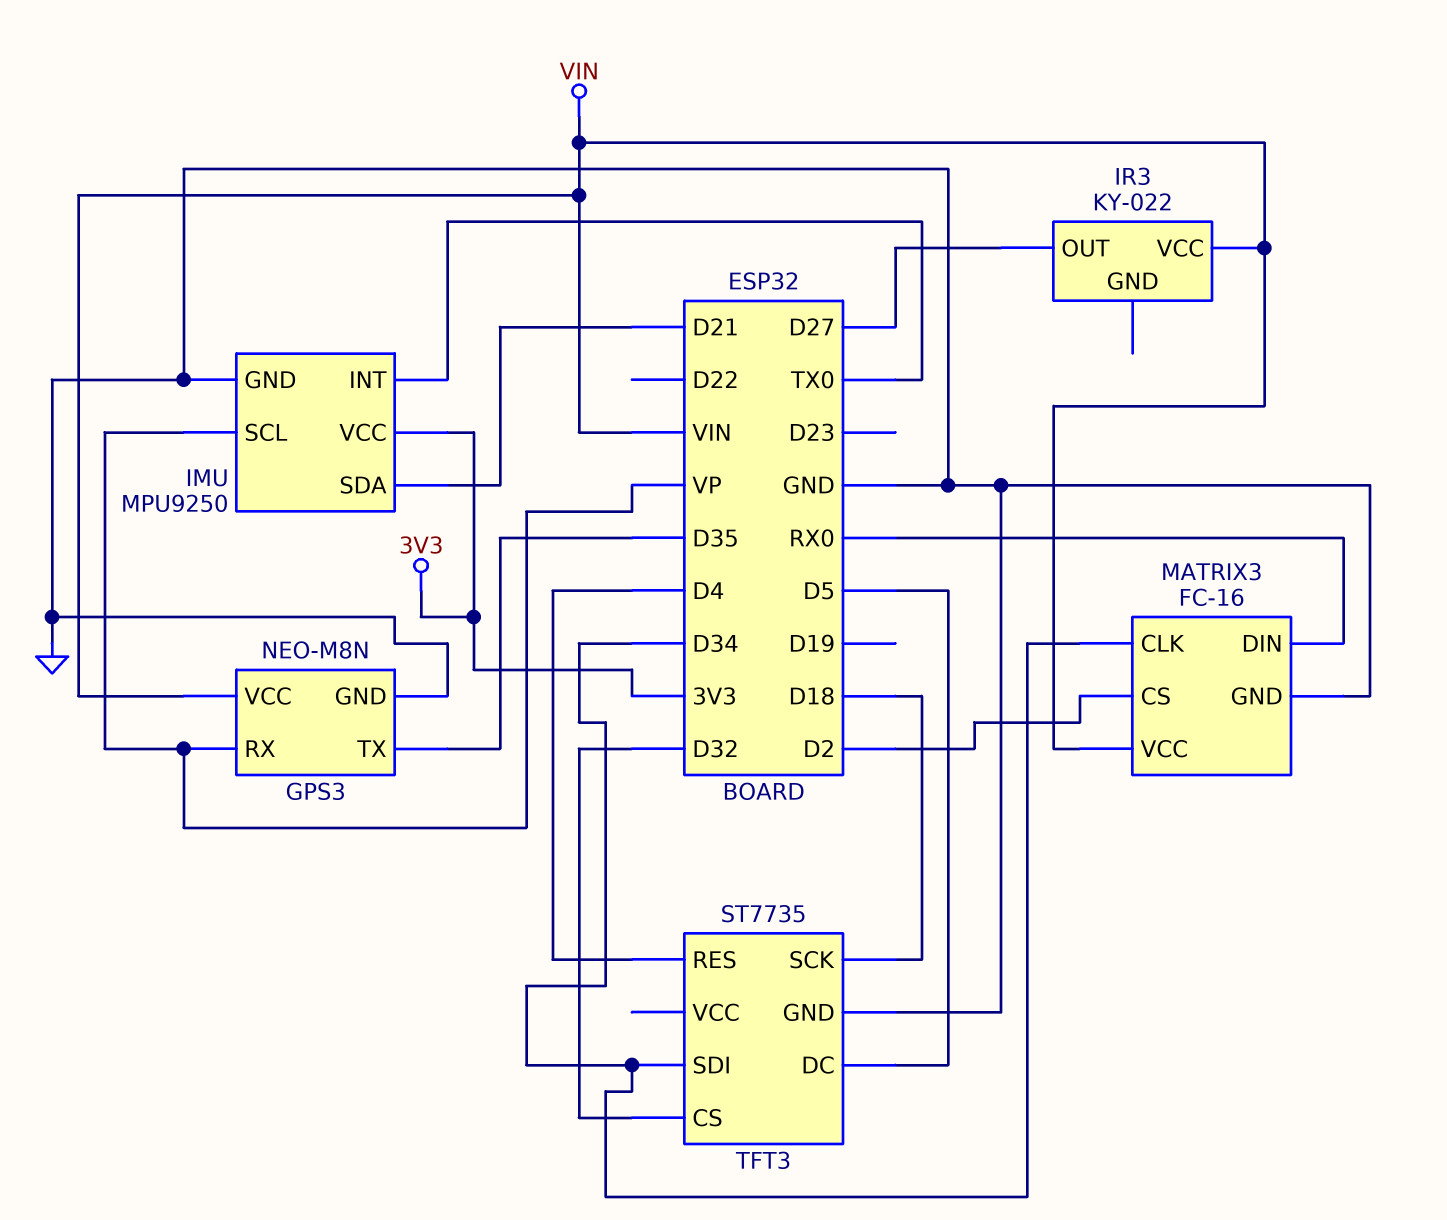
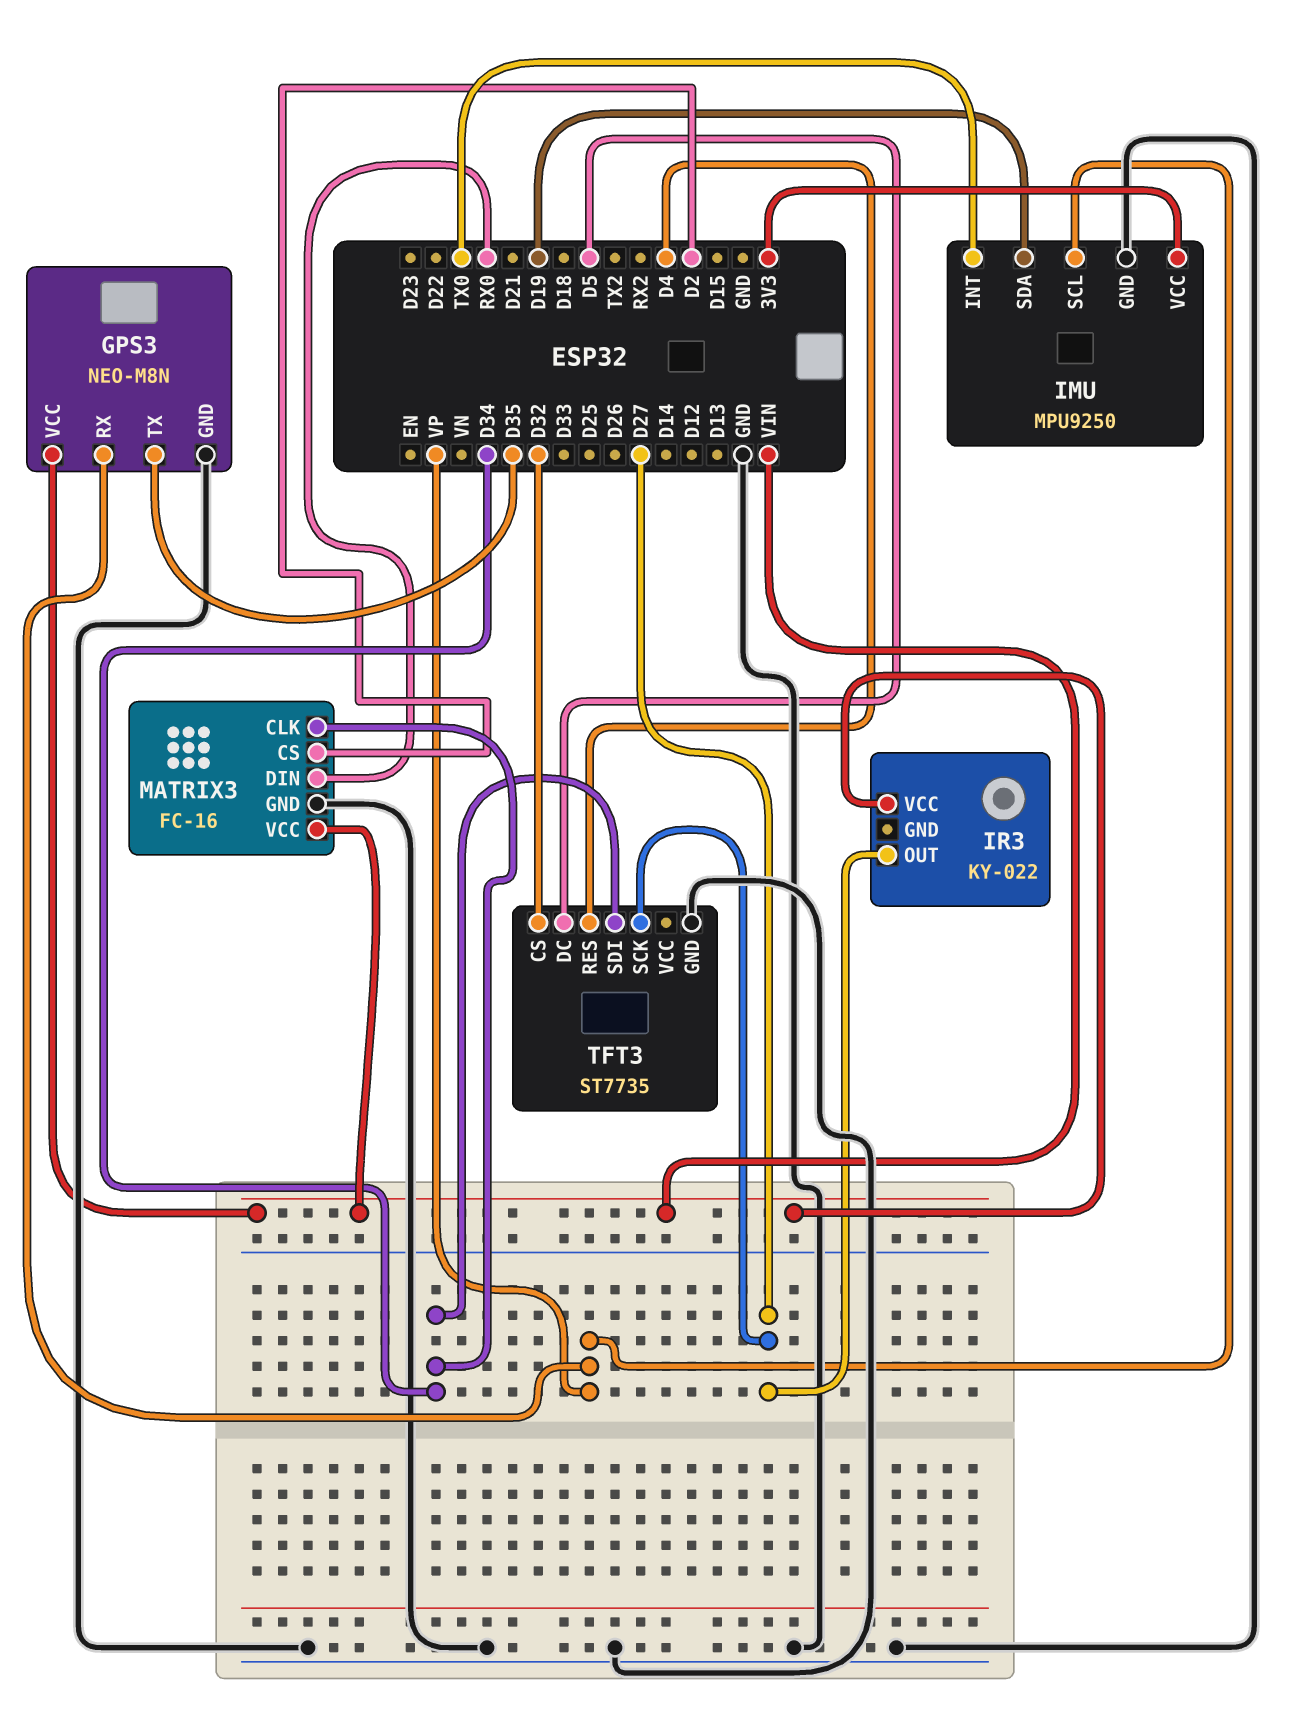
IMU pin SDA: D21 -> D19
TFT3 pin SCK: D18 -> D27

